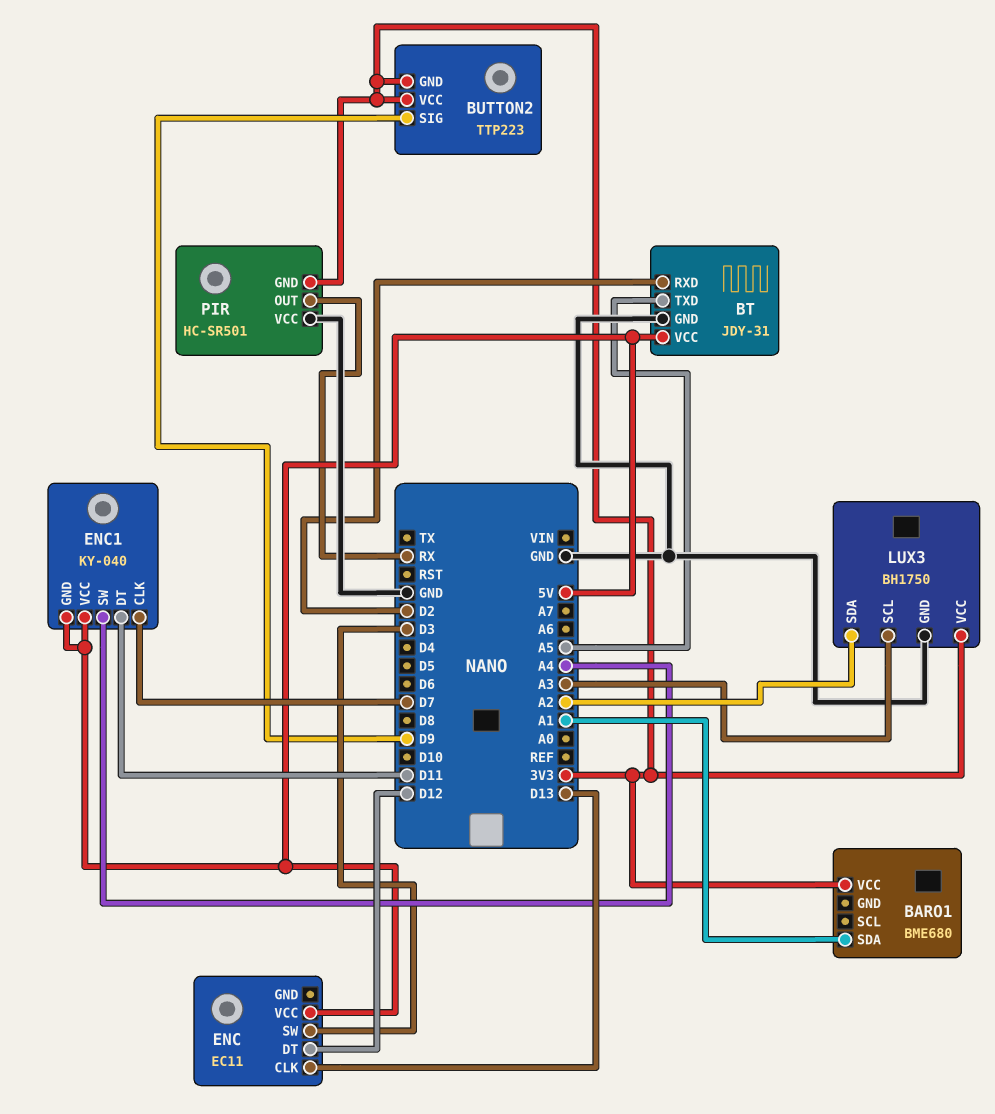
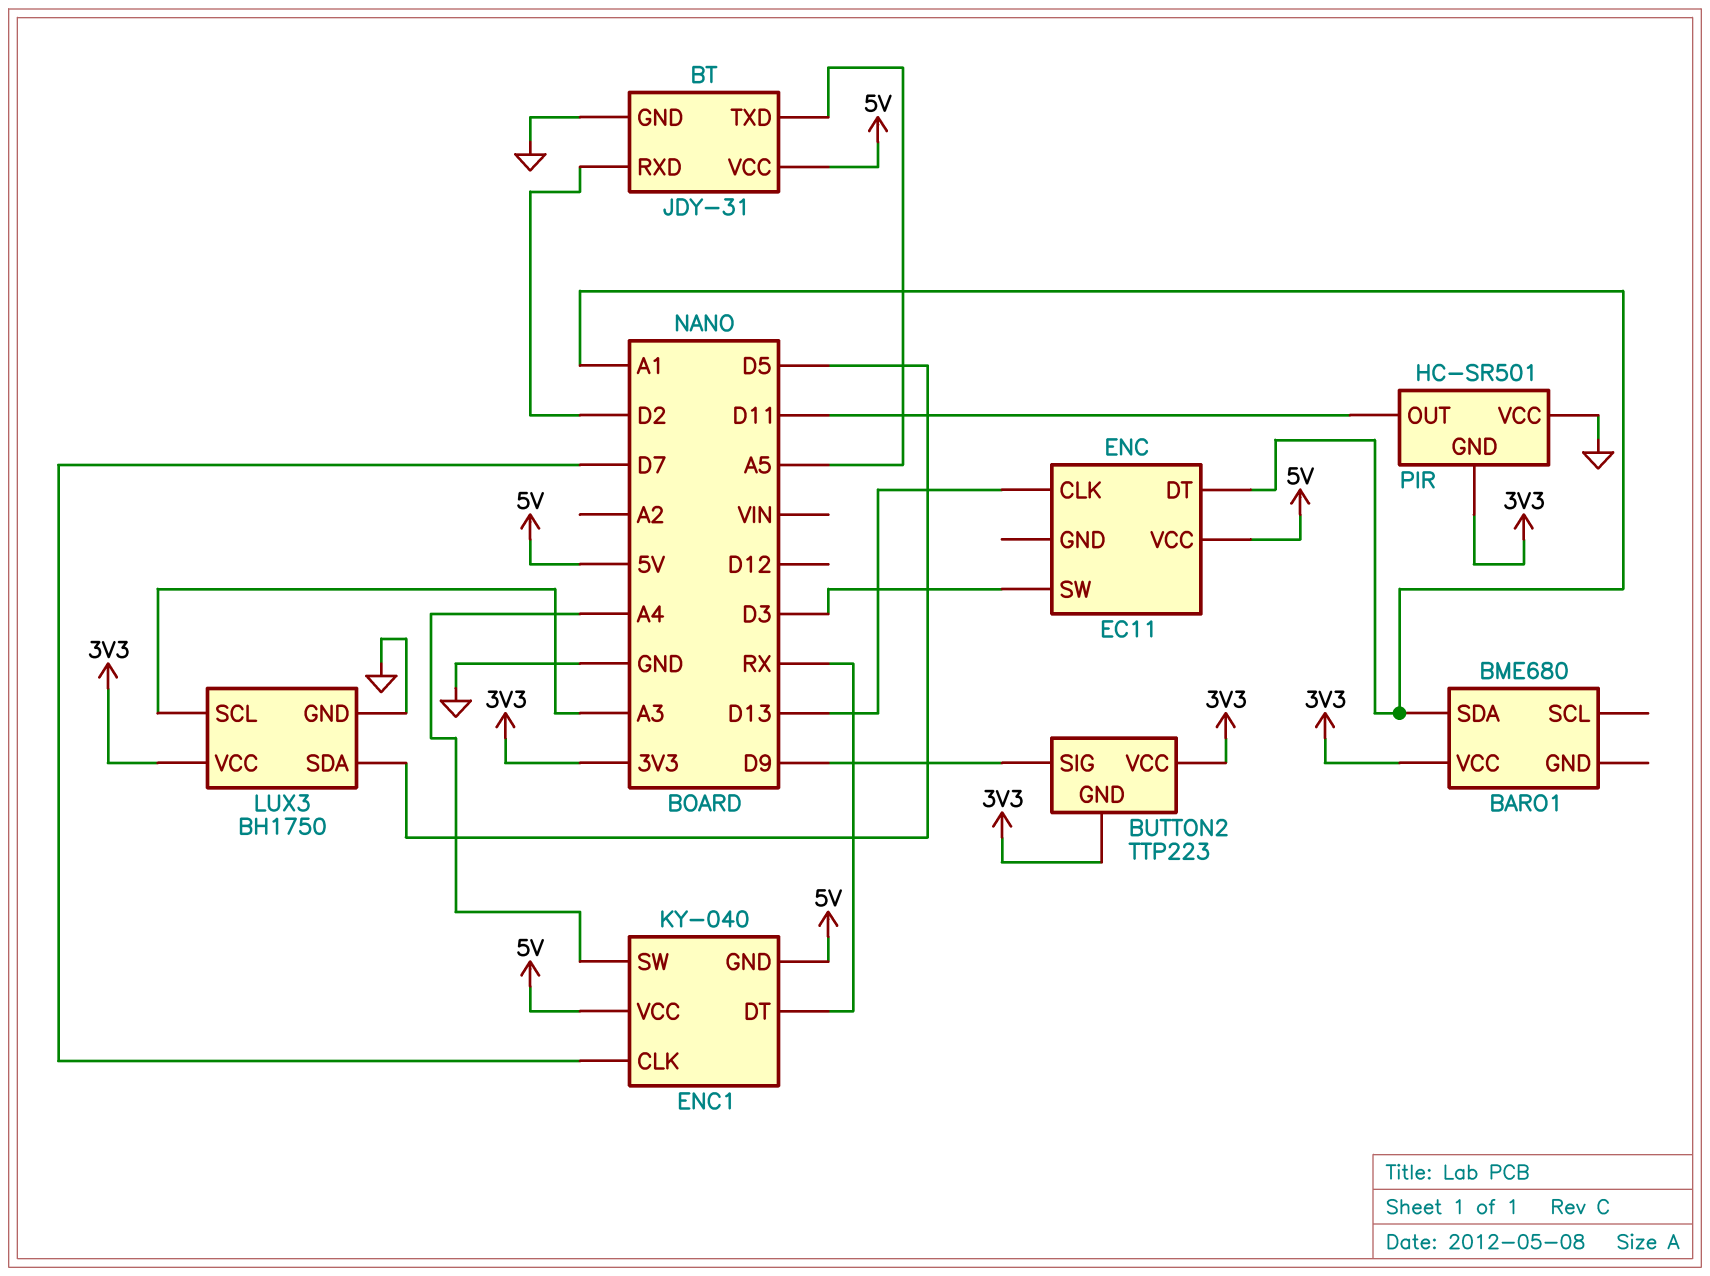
ENC pin DT: D12 -> A1
ENC1 pin DT: D11 -> RX
LUX3 pin SDA: A2 -> D5
PIR pin OUT: RX -> D11

